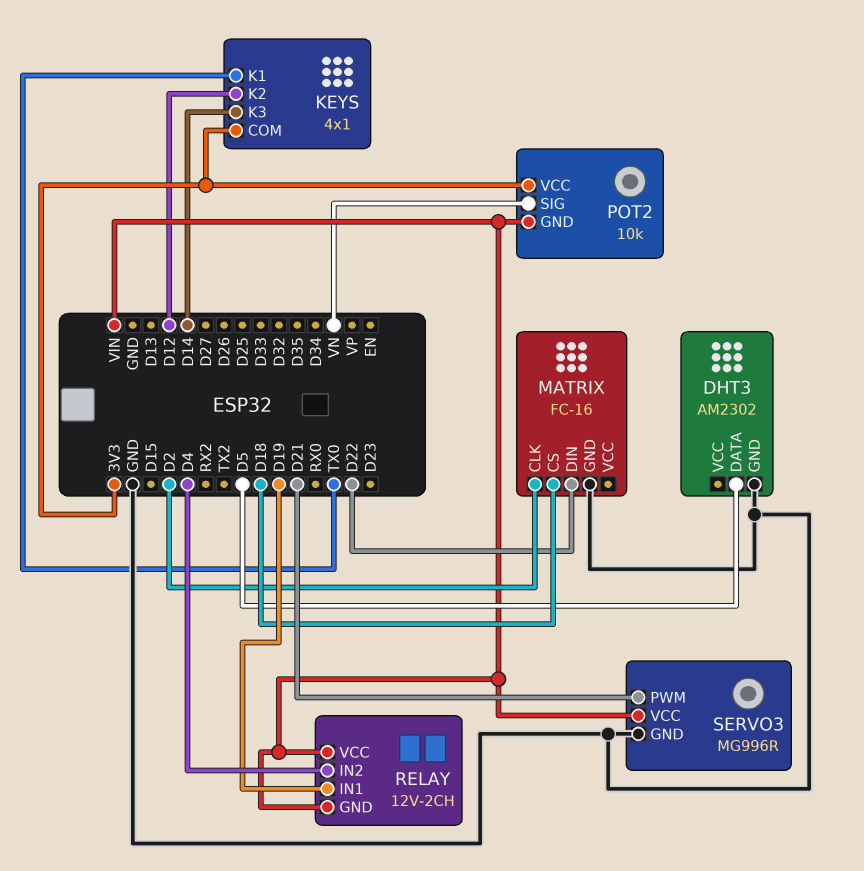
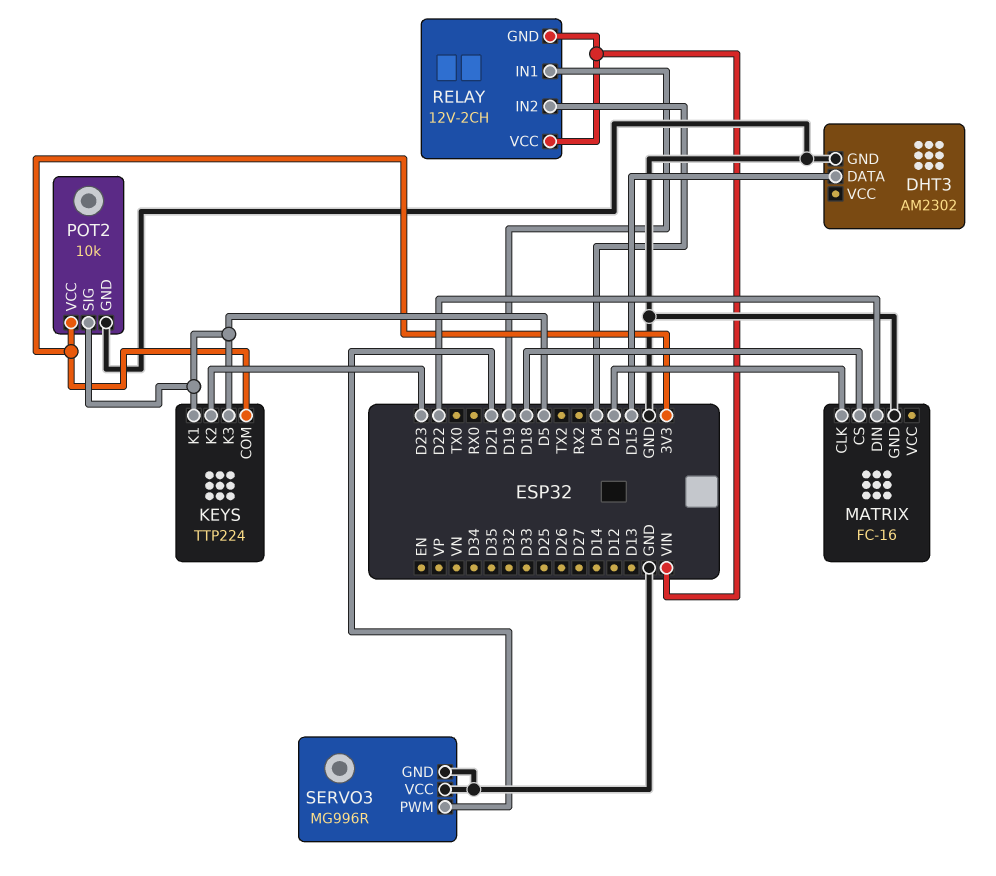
DHT3 pin DATA: D5 -> D15
KEYS: 4x1 -> TTP224
KEYS pin K1: TX0 -> D5
KEYS pin K2: D12 -> D23
KEYS pin K3: D14 -> D5
POT2 pin GND: VIN -> GND
POT2 pin SIG: VN -> D5
SERVO3 pin VCC: VIN -> GND

